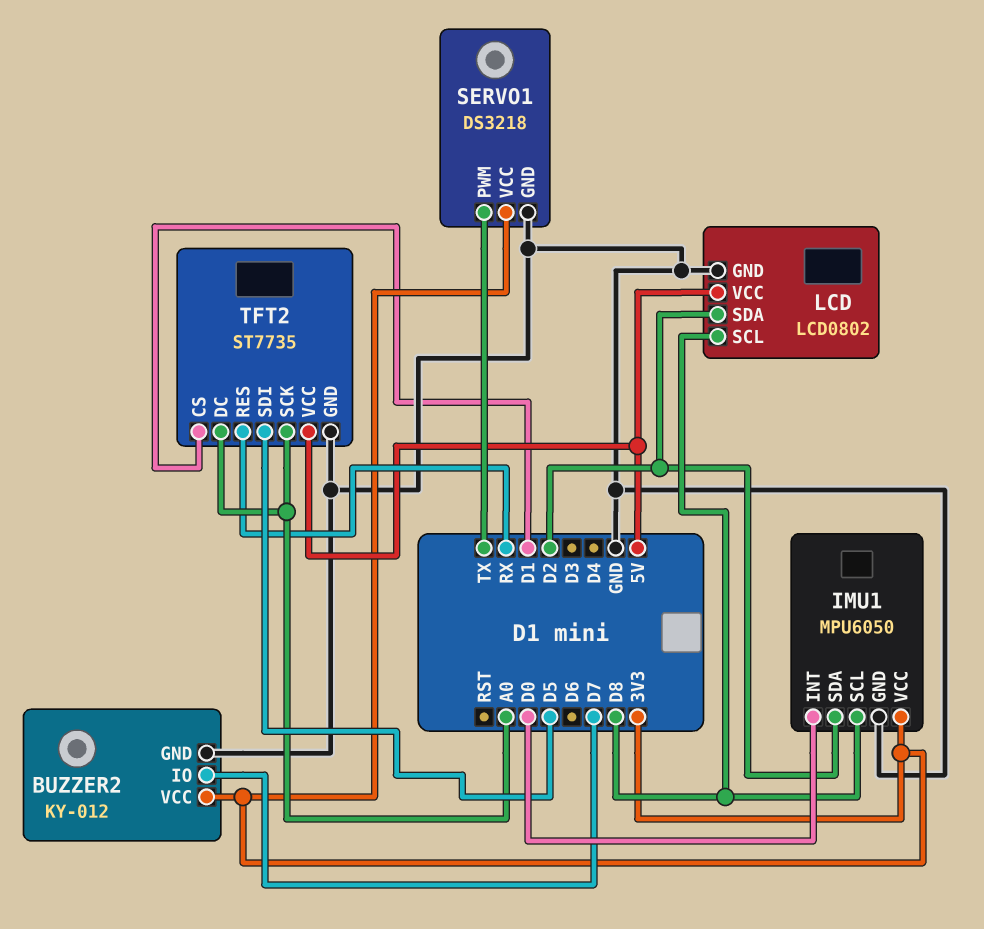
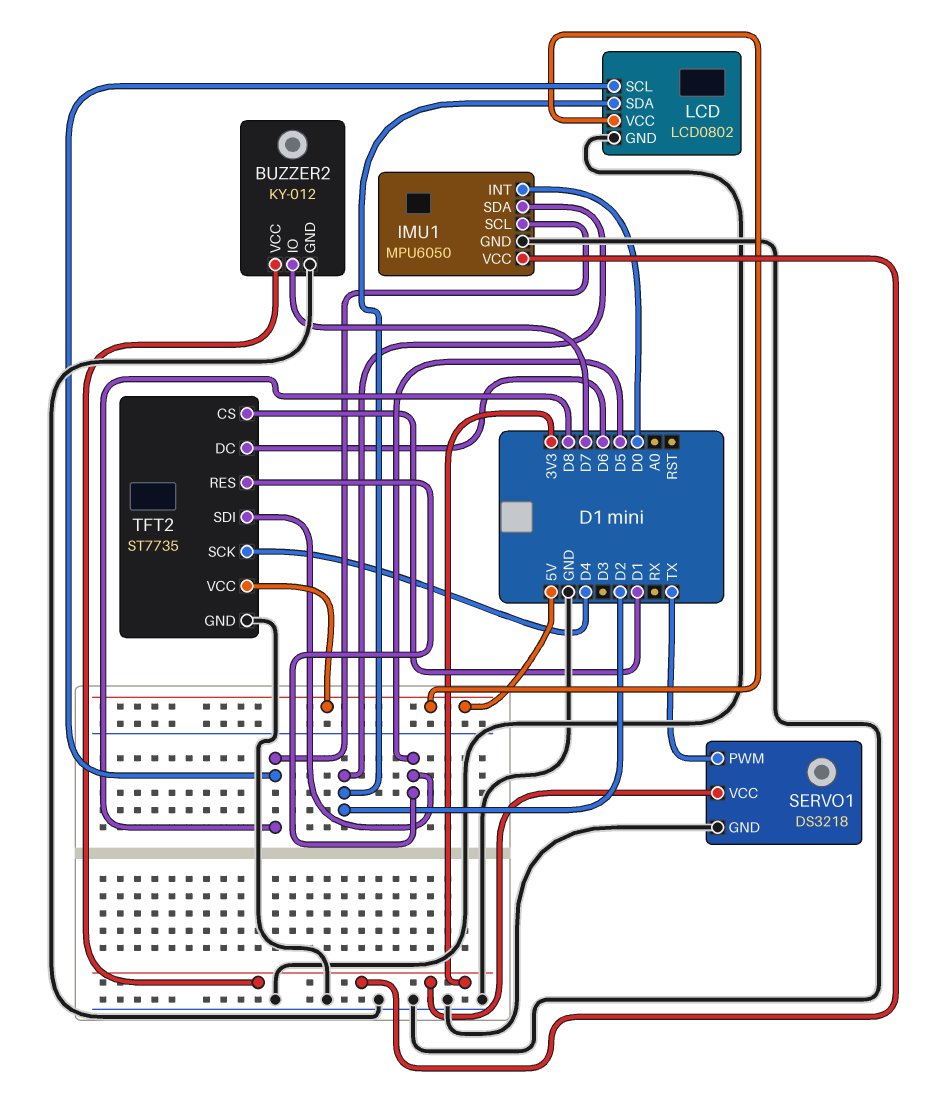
TFT2 pin DC: A0 -> D6
TFT2 pin RES: RX -> D5
TFT2 pin SCK: A0 -> D4

